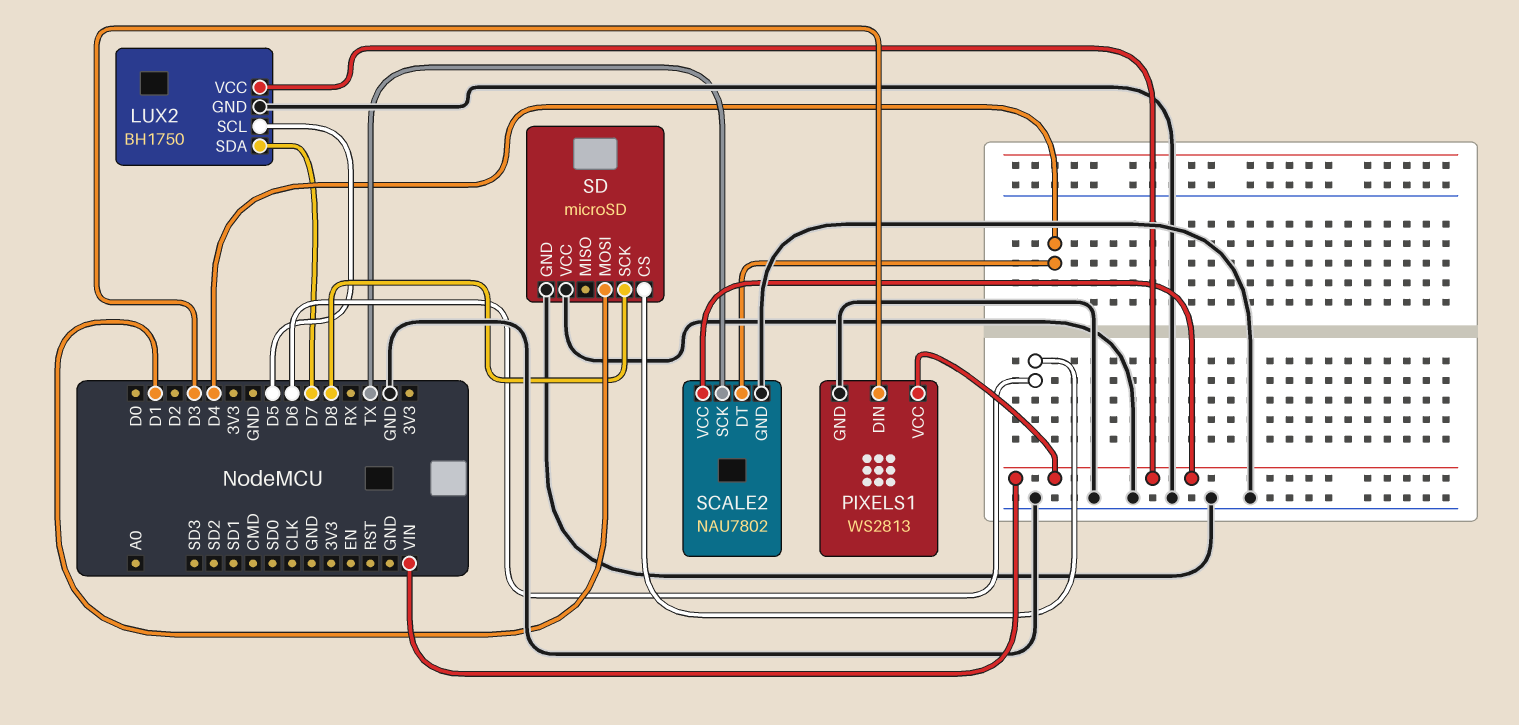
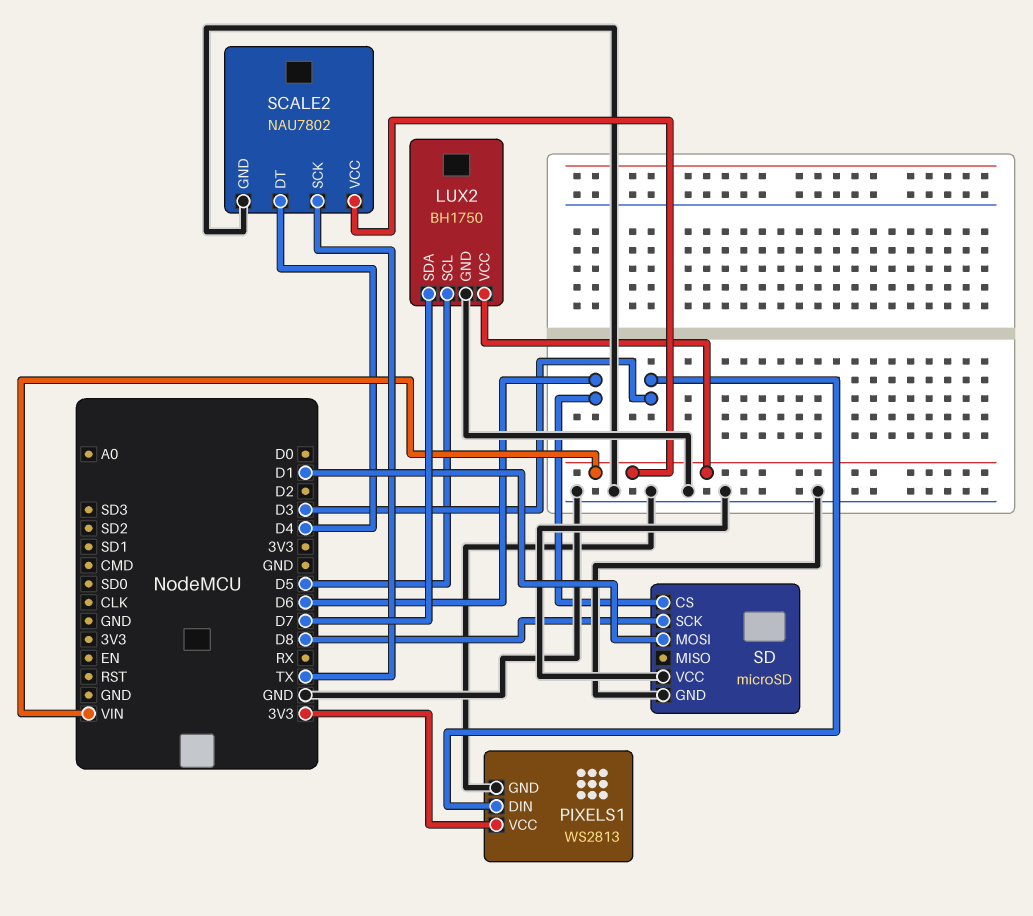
PIXELS1 pin VCC: VIN -> 3V3

